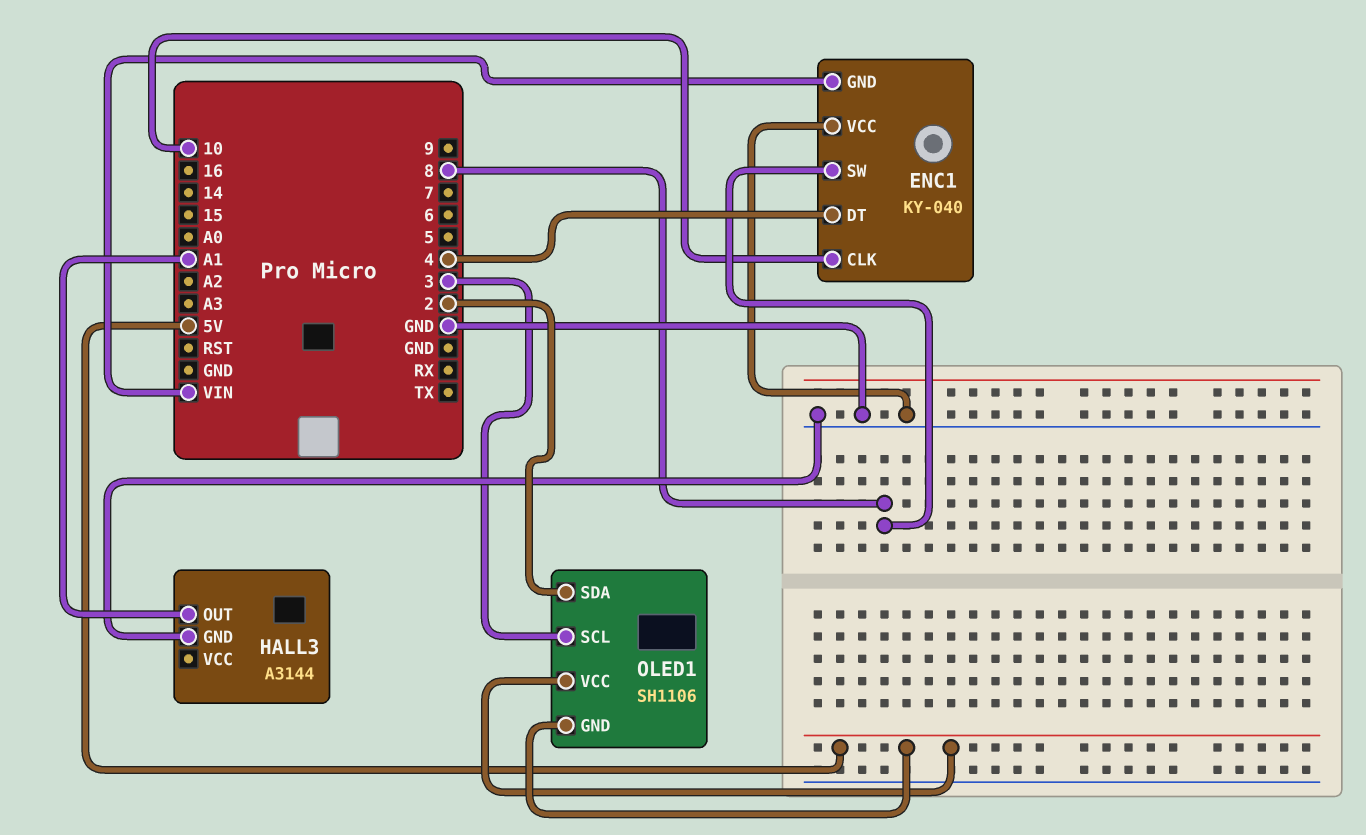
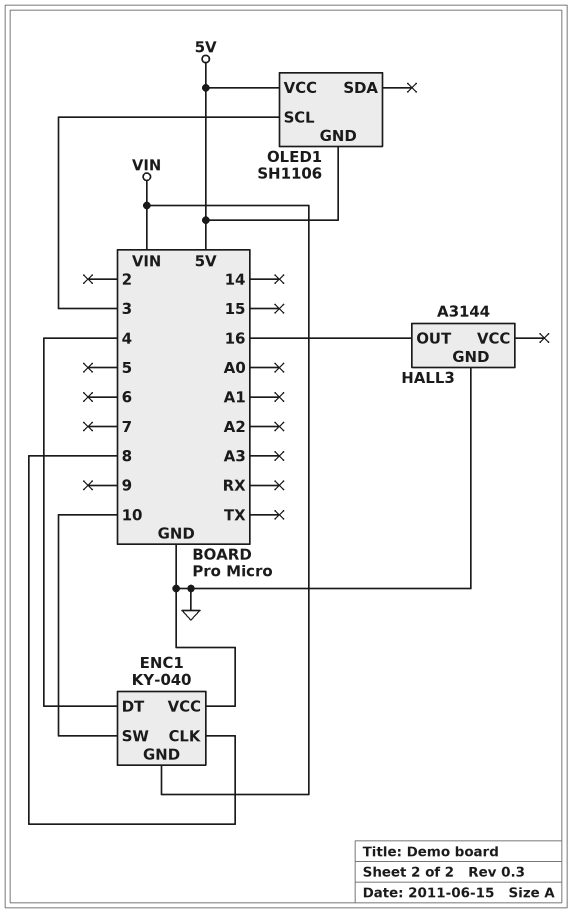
ENC1 pin CLK: 10 -> 8
ENC1 pin SW: 8 -> 10
HALL3 pin OUT: A1 -> 16
OLED1 pin SDA: 2 -> none

